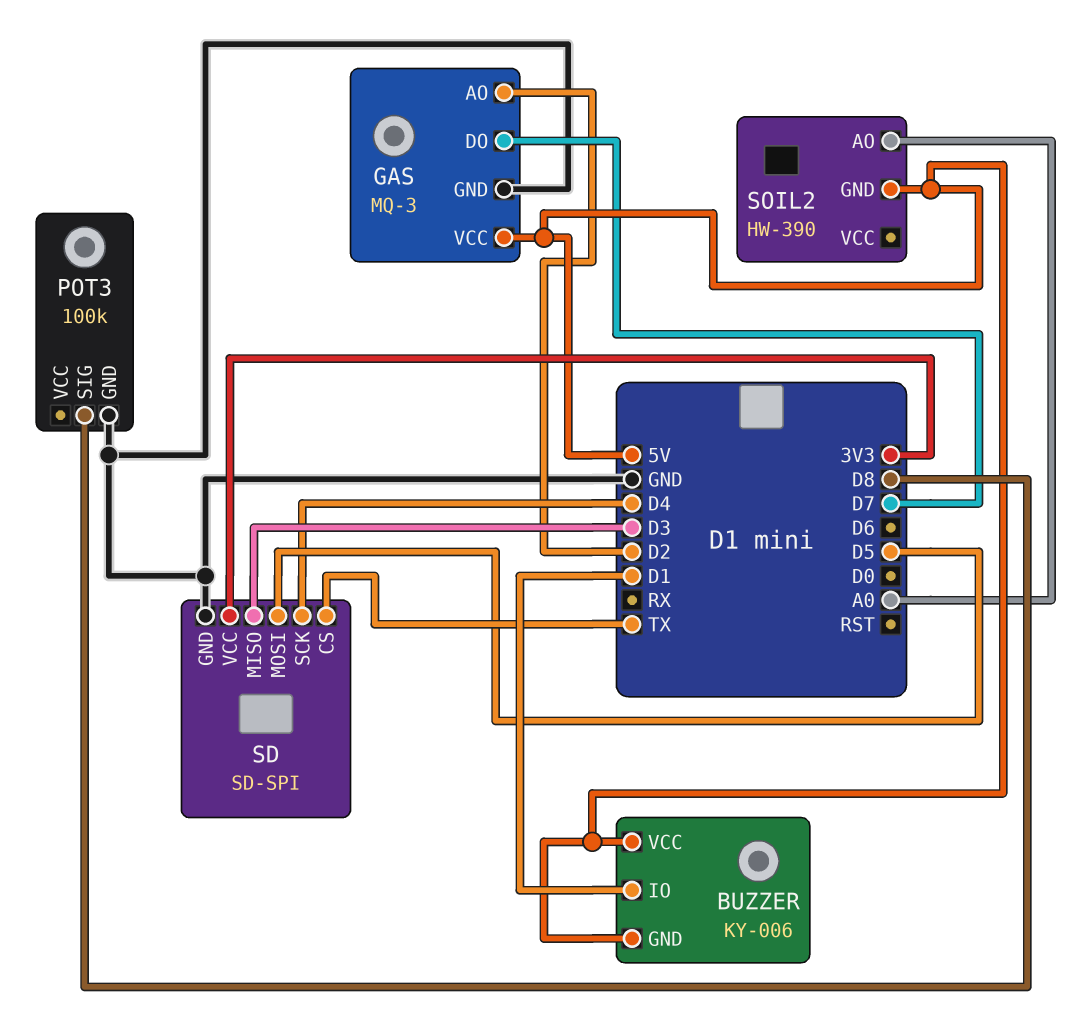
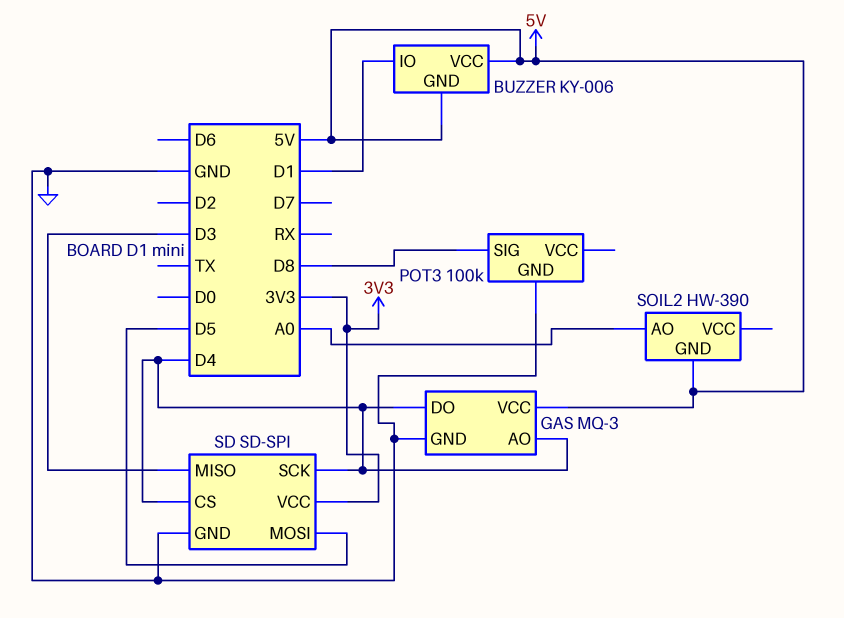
GAS pin AO: D2 -> D4
GAS pin DO: D7 -> D4
SD pin CS: TX -> D4

